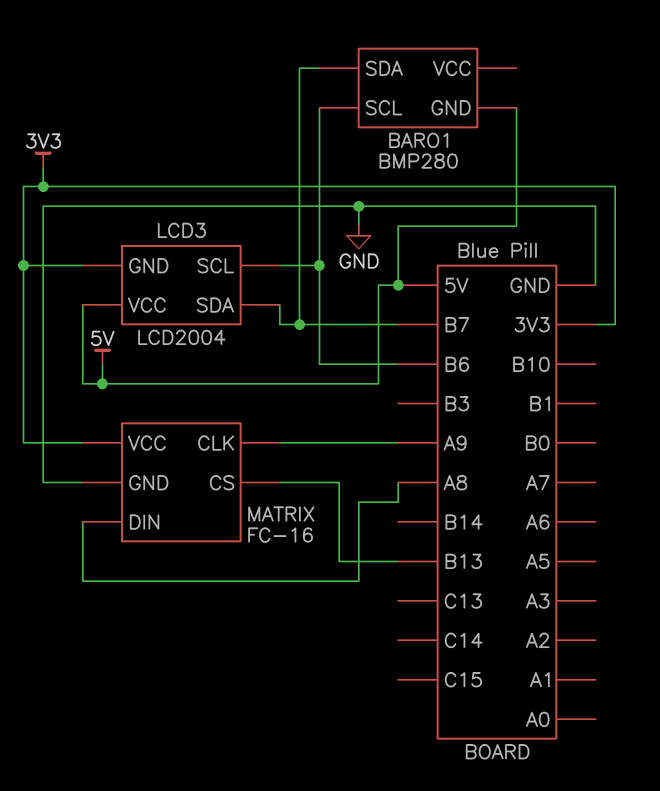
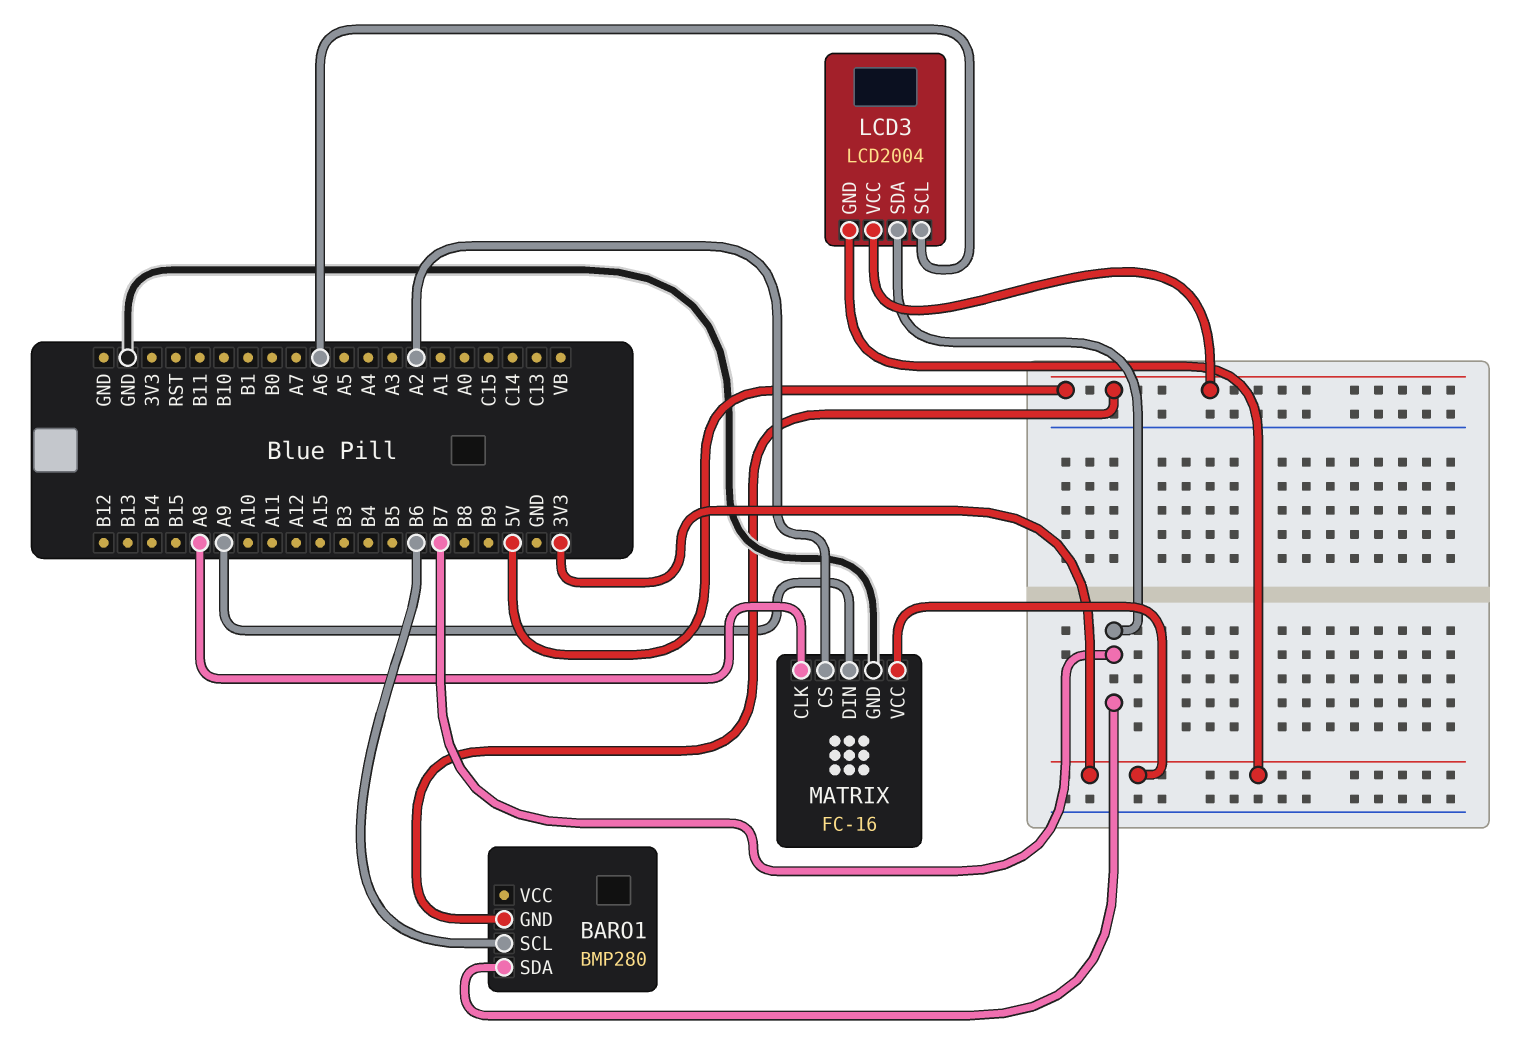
LCD3 pin SCL: B6 -> A6
MATRIX pin CLK: A9 -> A8
MATRIX pin CS: B13 -> A2
MATRIX pin DIN: A8 -> A9

